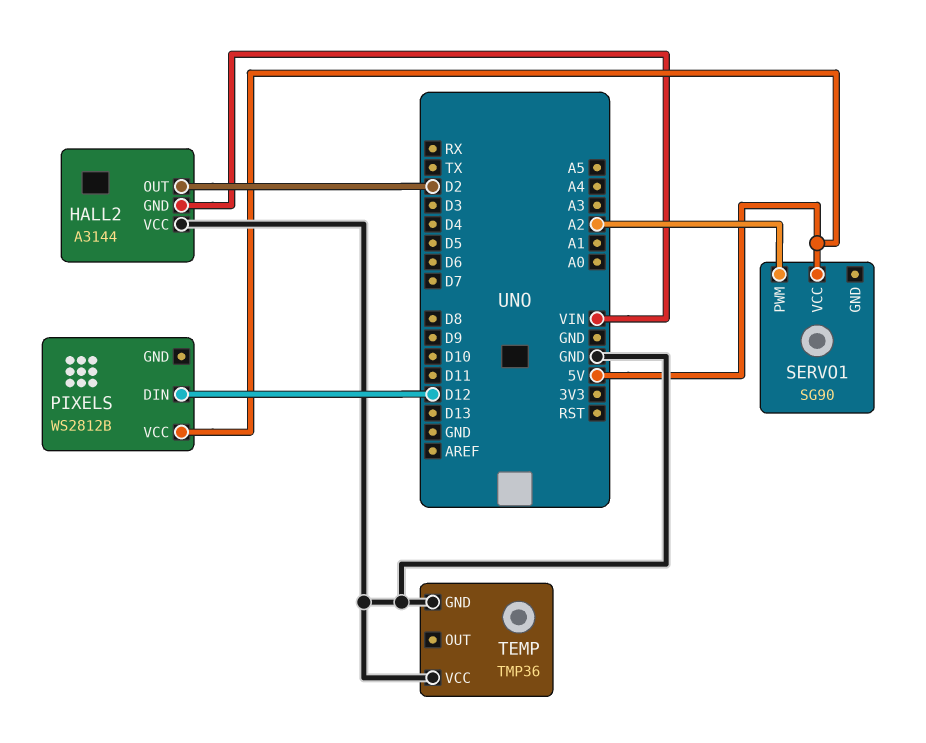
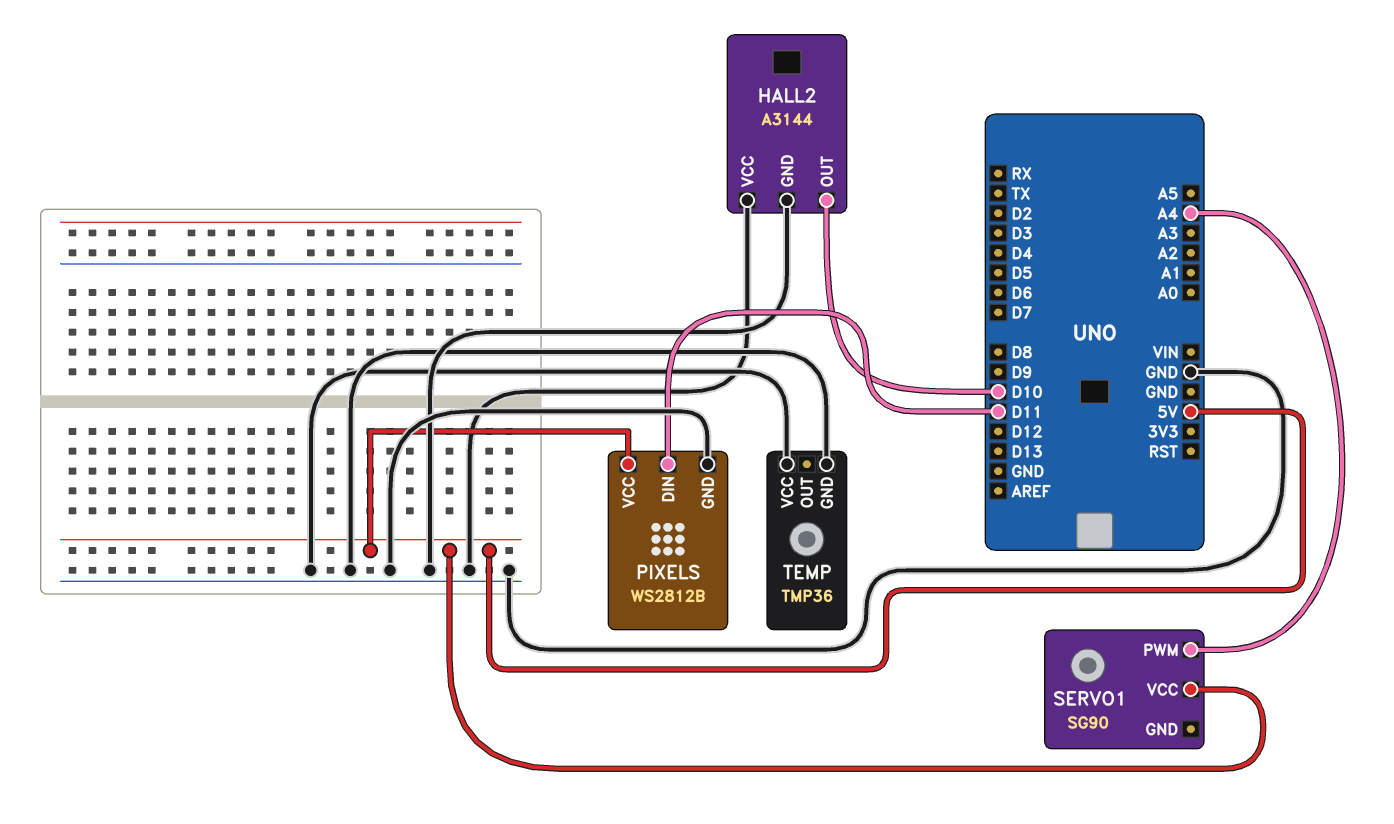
HALL2 pin GND: VIN -> GND
HALL2 pin OUT: D2 -> D10
PIXELS pin DIN: D12 -> D11
PIXELS pin GND: none -> GND
SERVO1 pin PWM: A2 -> A4

